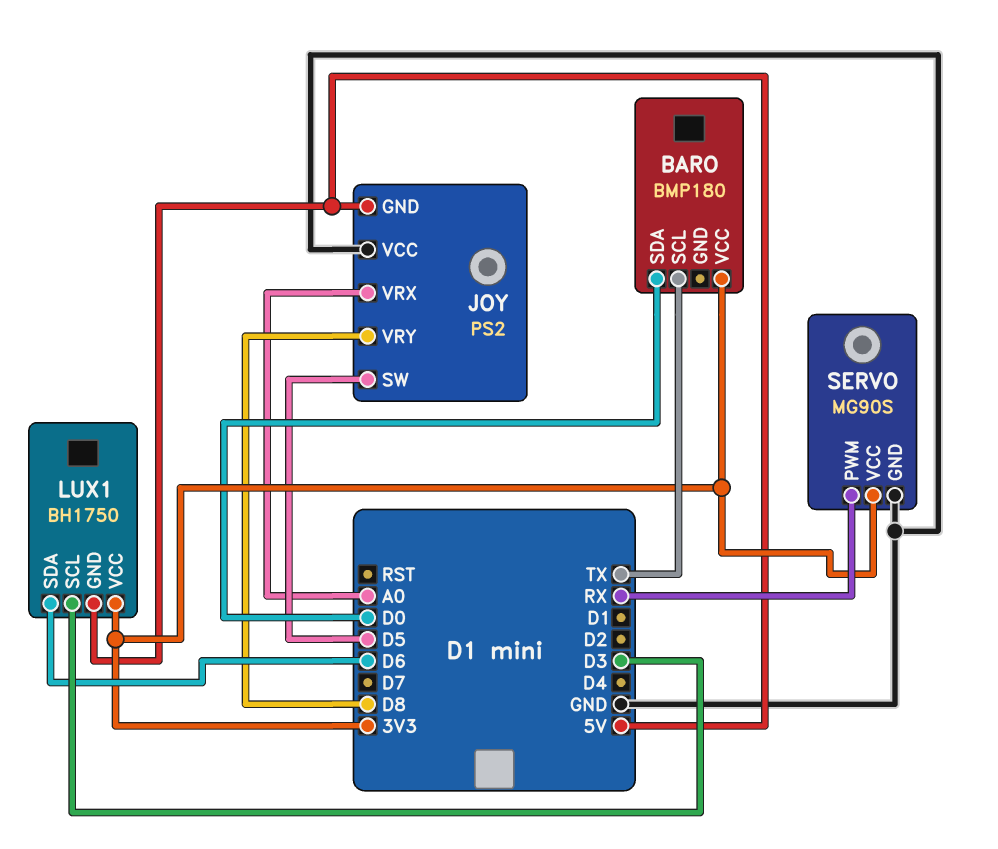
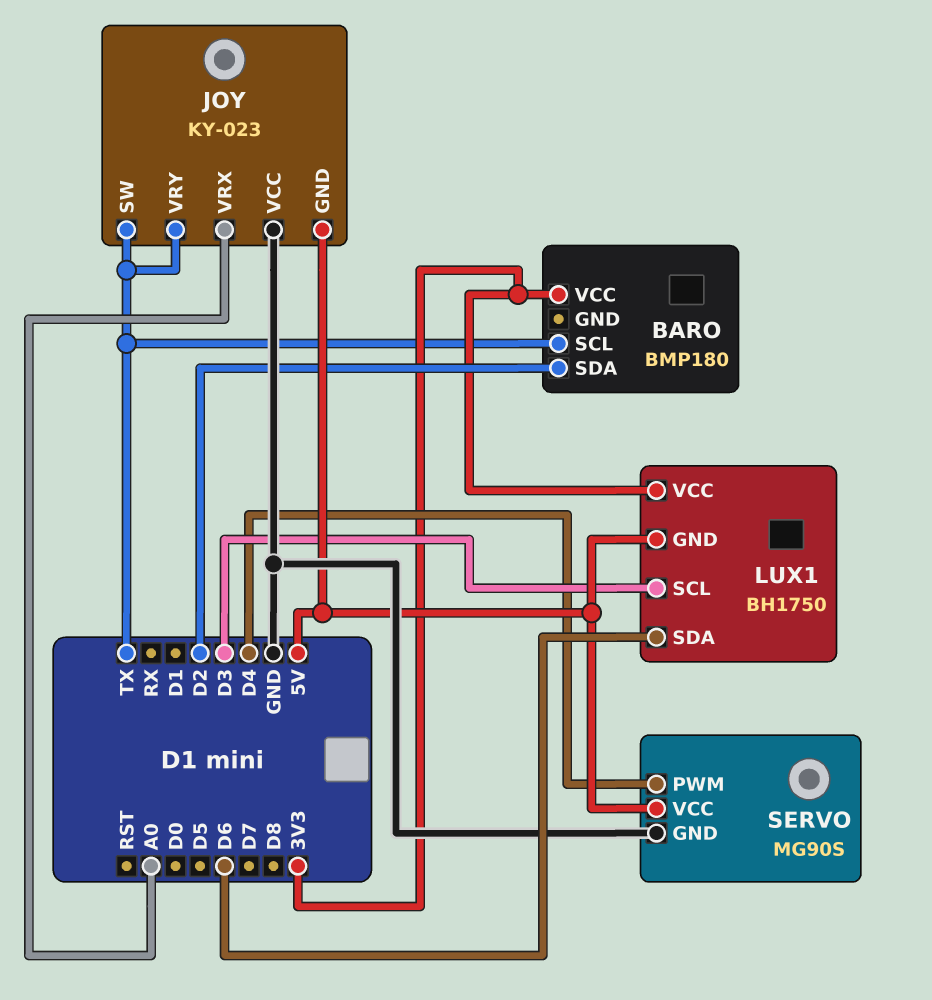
BARO pin SDA: D0 -> D2
JOY: PS2 -> KY-023
JOY pin SW: D5 -> TX
JOY pin VRY: D8 -> TX
SERVO pin PWM: RX -> D4
SERVO pin VCC: 3V3 -> 5V

